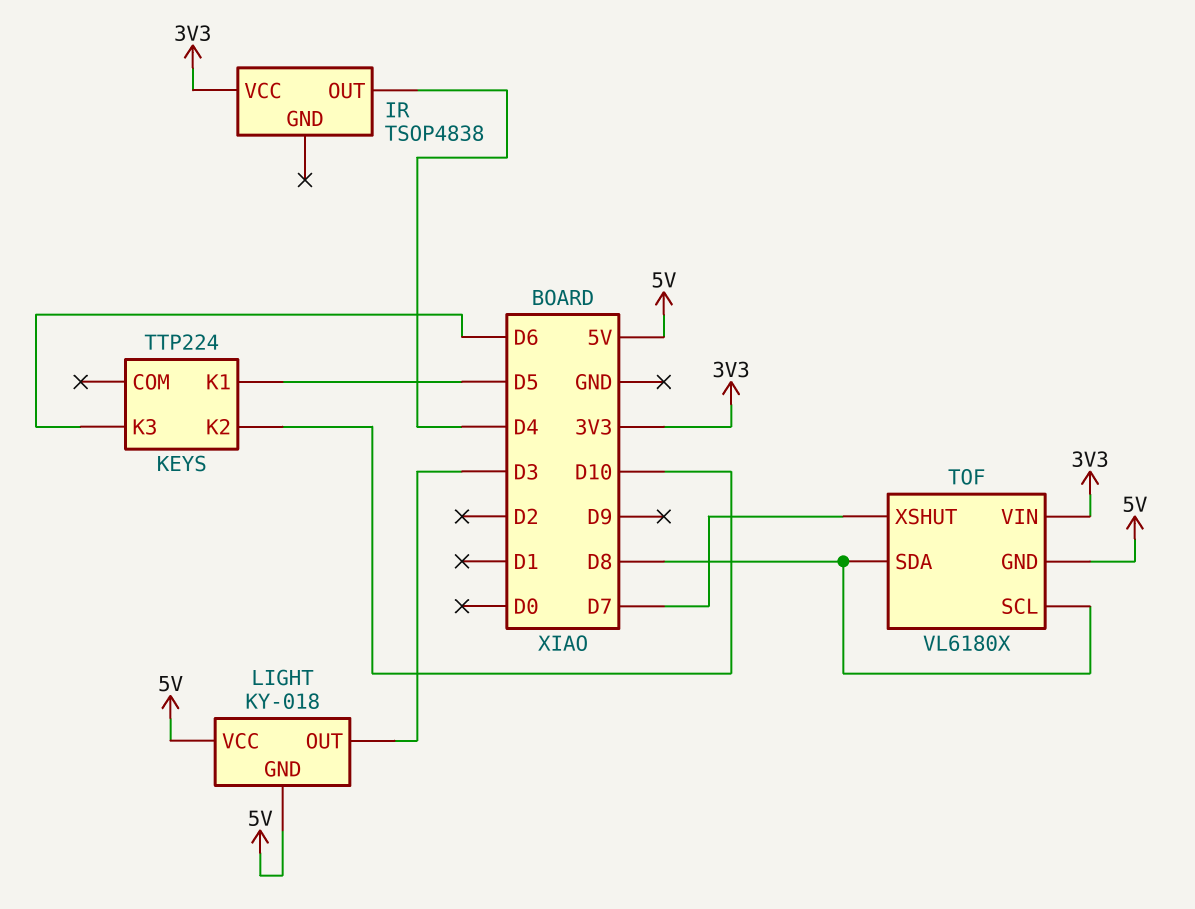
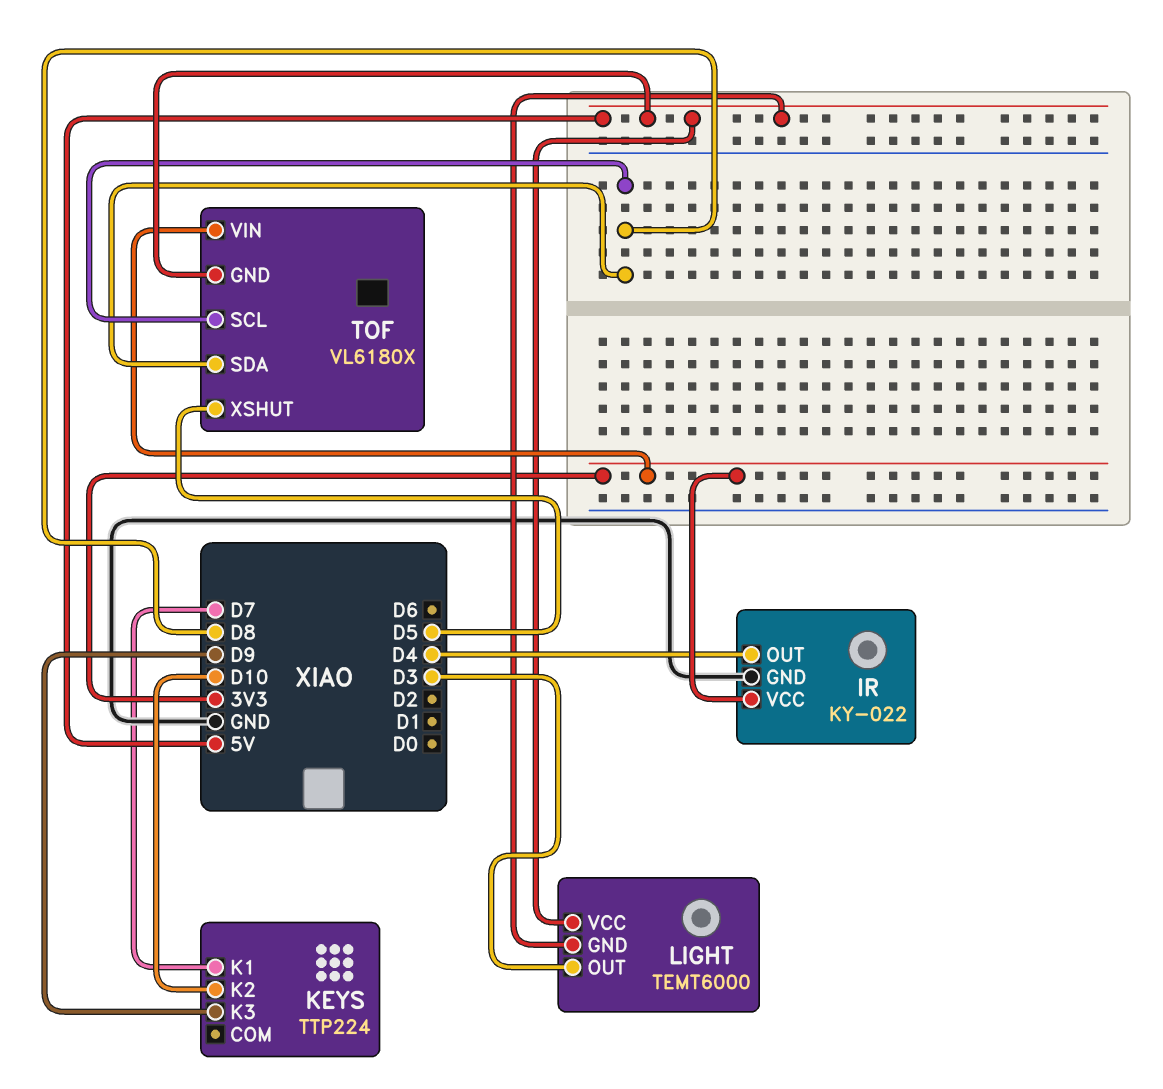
IR: TSOP4838 -> KY-022
IR pin GND: none -> GND
KEYS pin K1: D5 -> D7
KEYS pin K3: D6 -> D9
LIGHT: KY-018 -> TEMT6000
TOF pin XSHUT: D7 -> D5

